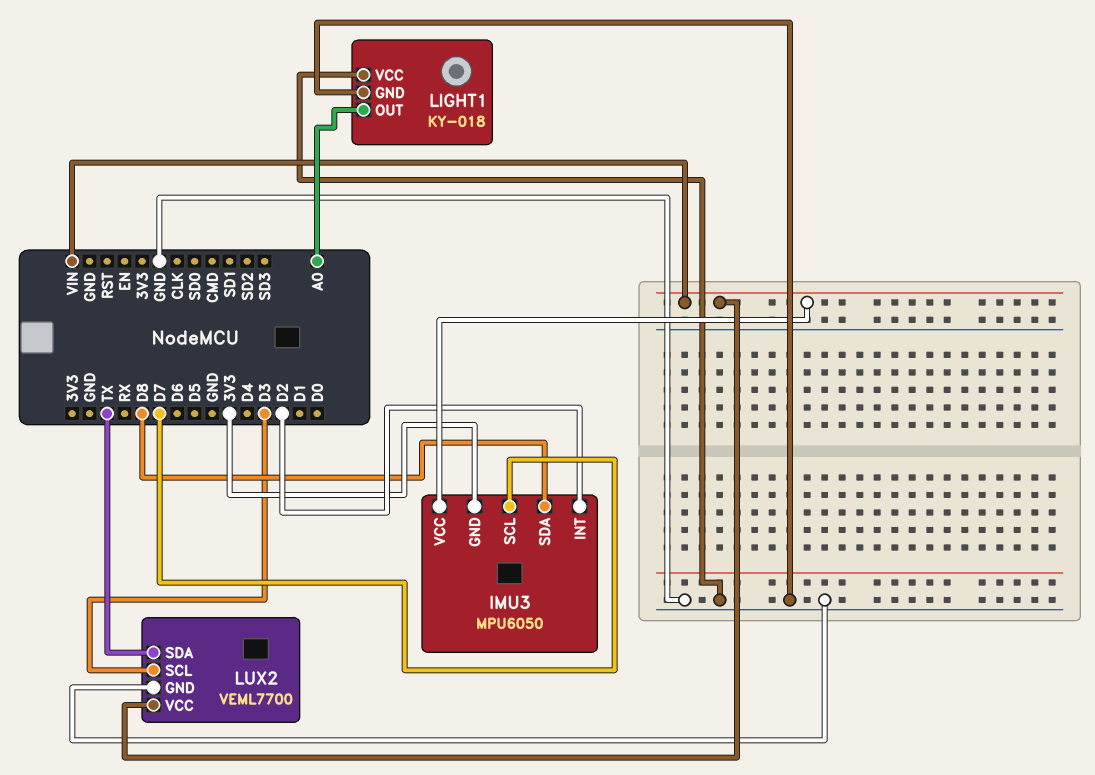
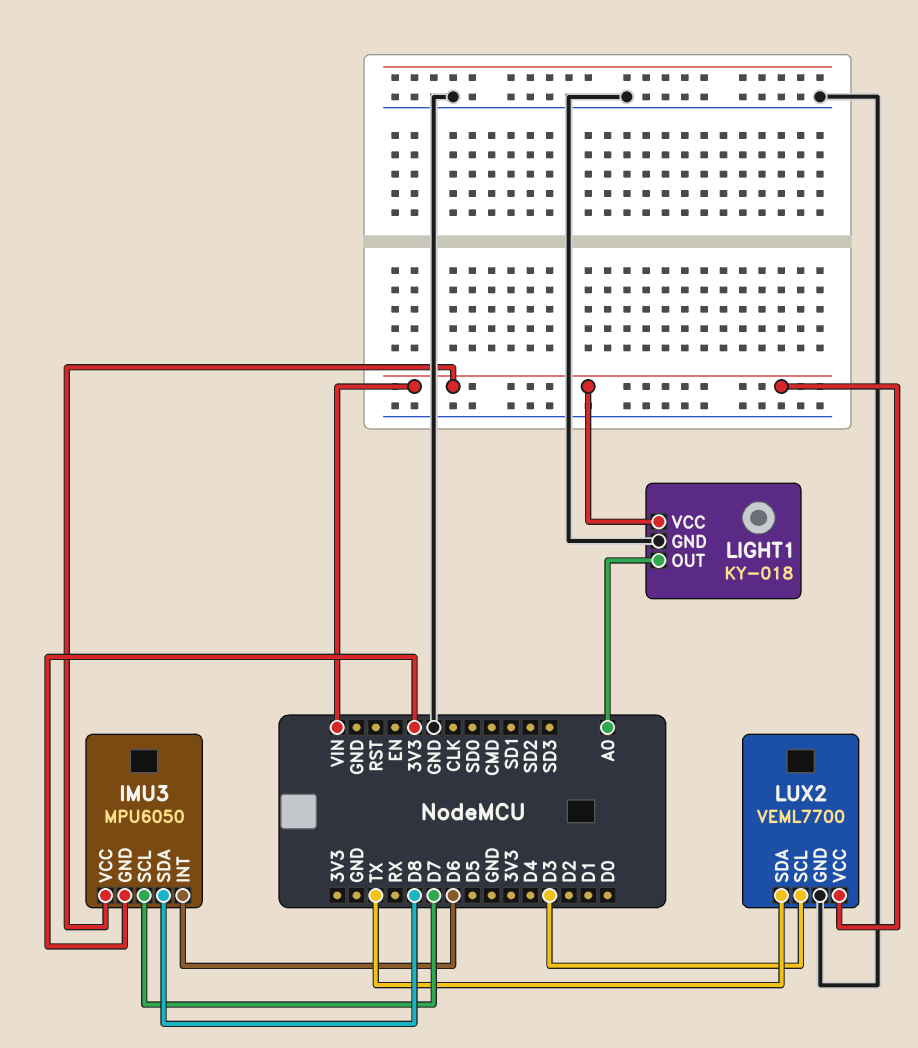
IMU3 pin INT: D2 -> D6
LIGHT1 pin VCC: GND -> VIN

